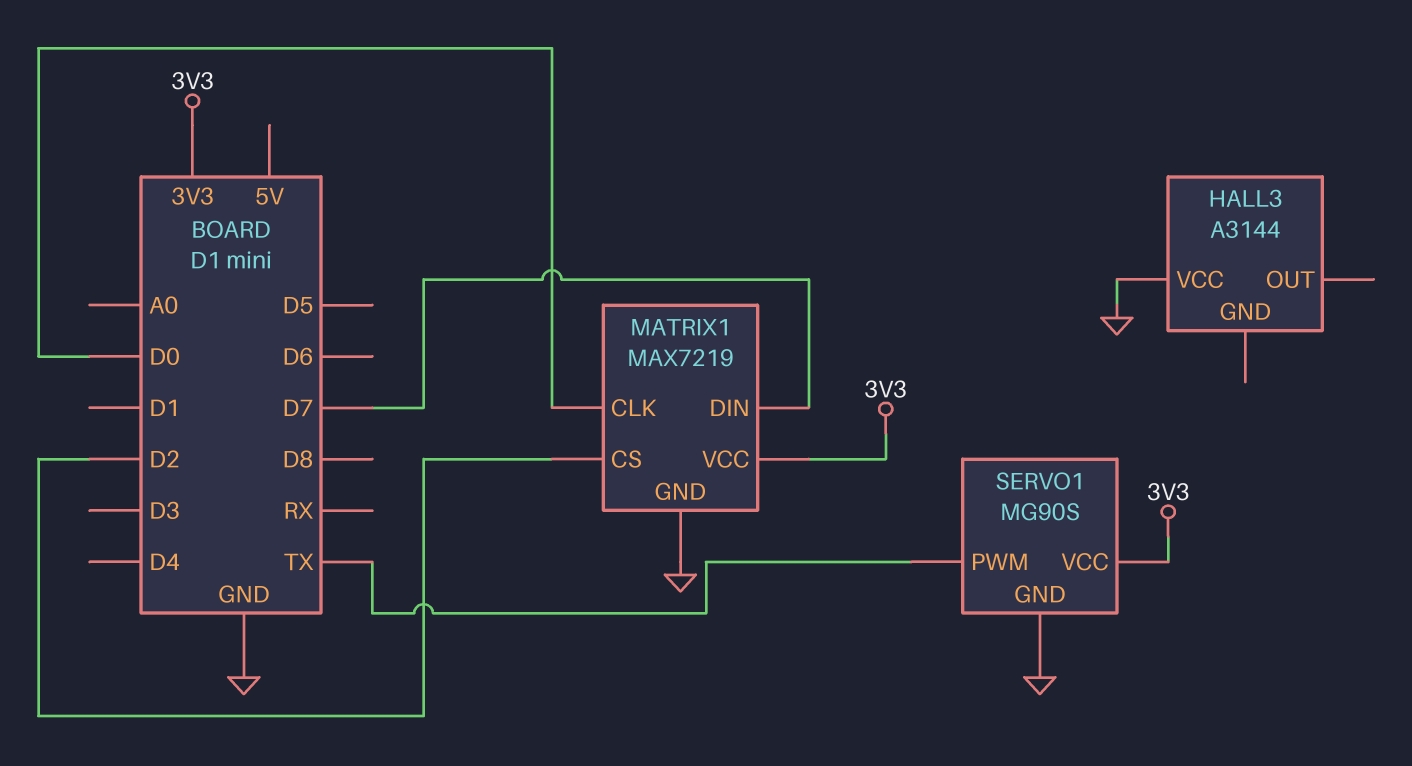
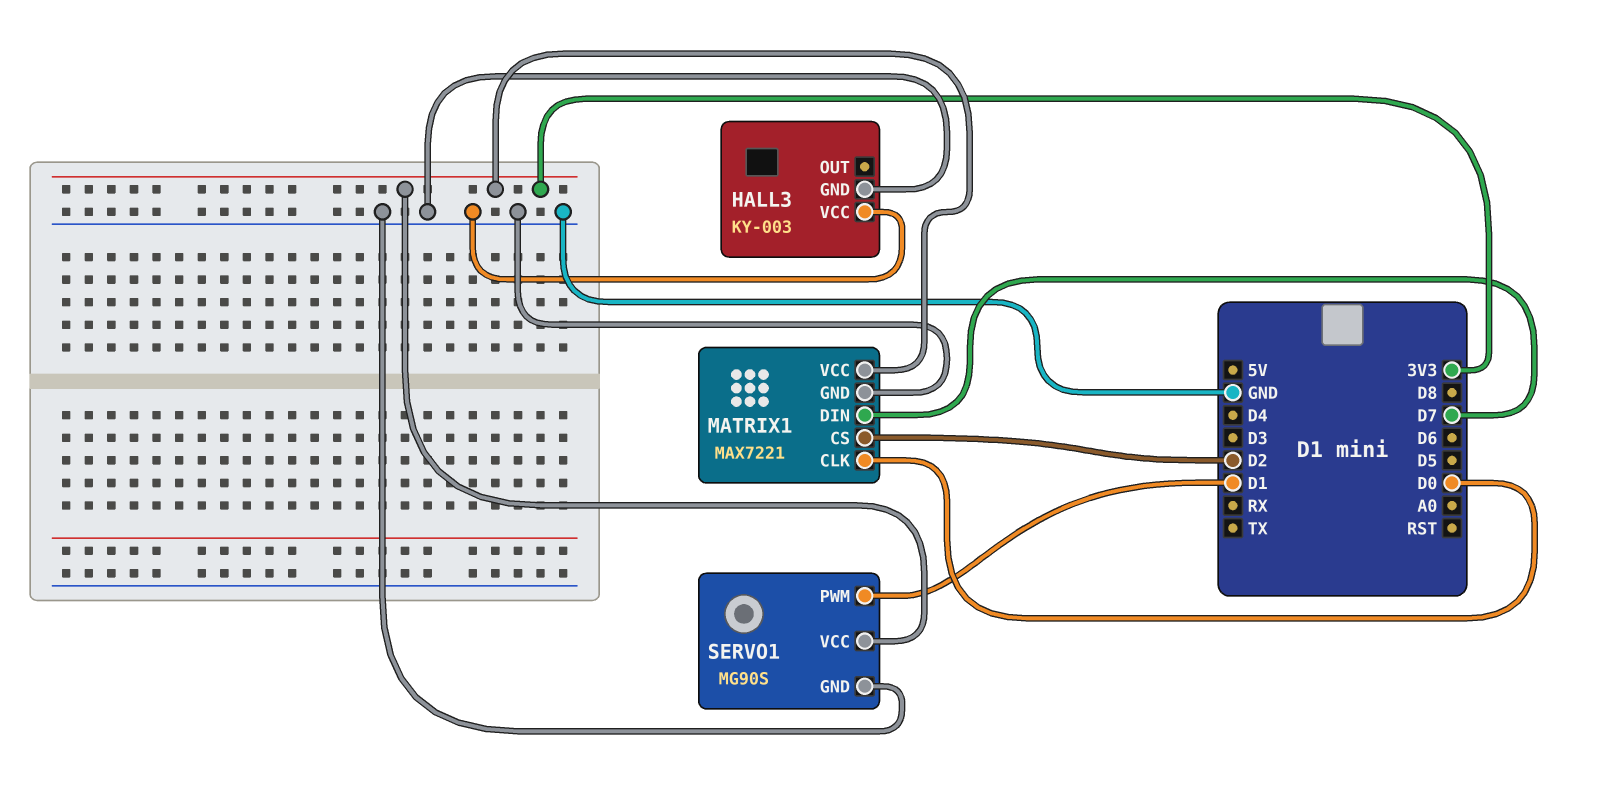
HALL3: A3144 -> KY-003
HALL3 pin GND: none -> GND
MATRIX1: MAX7219 -> MAX7221
SERVO1 pin PWM: TX -> D1

